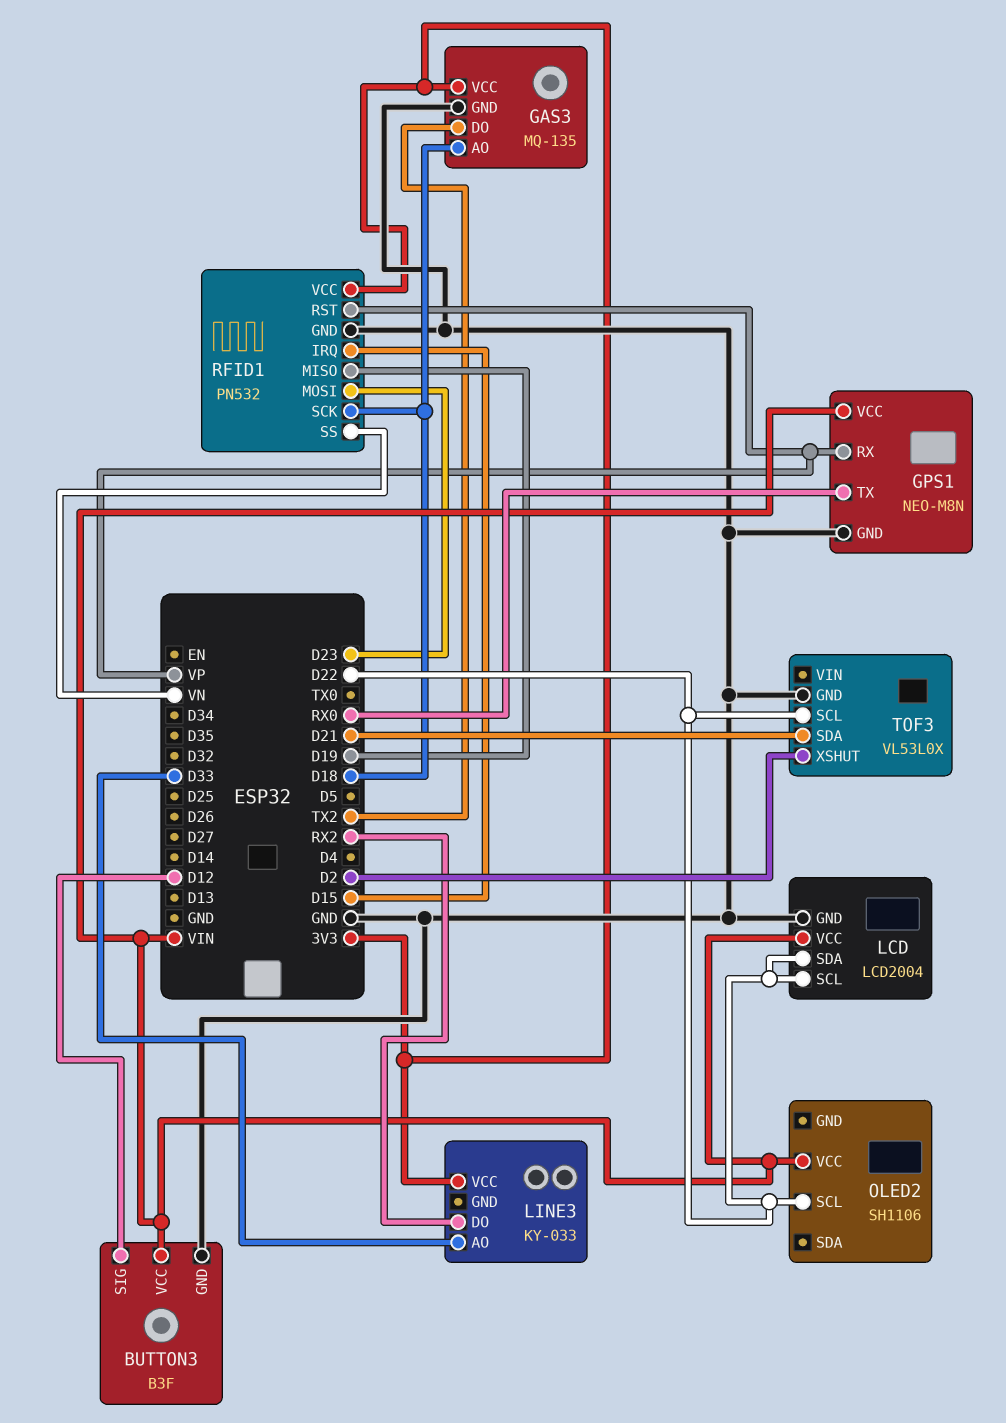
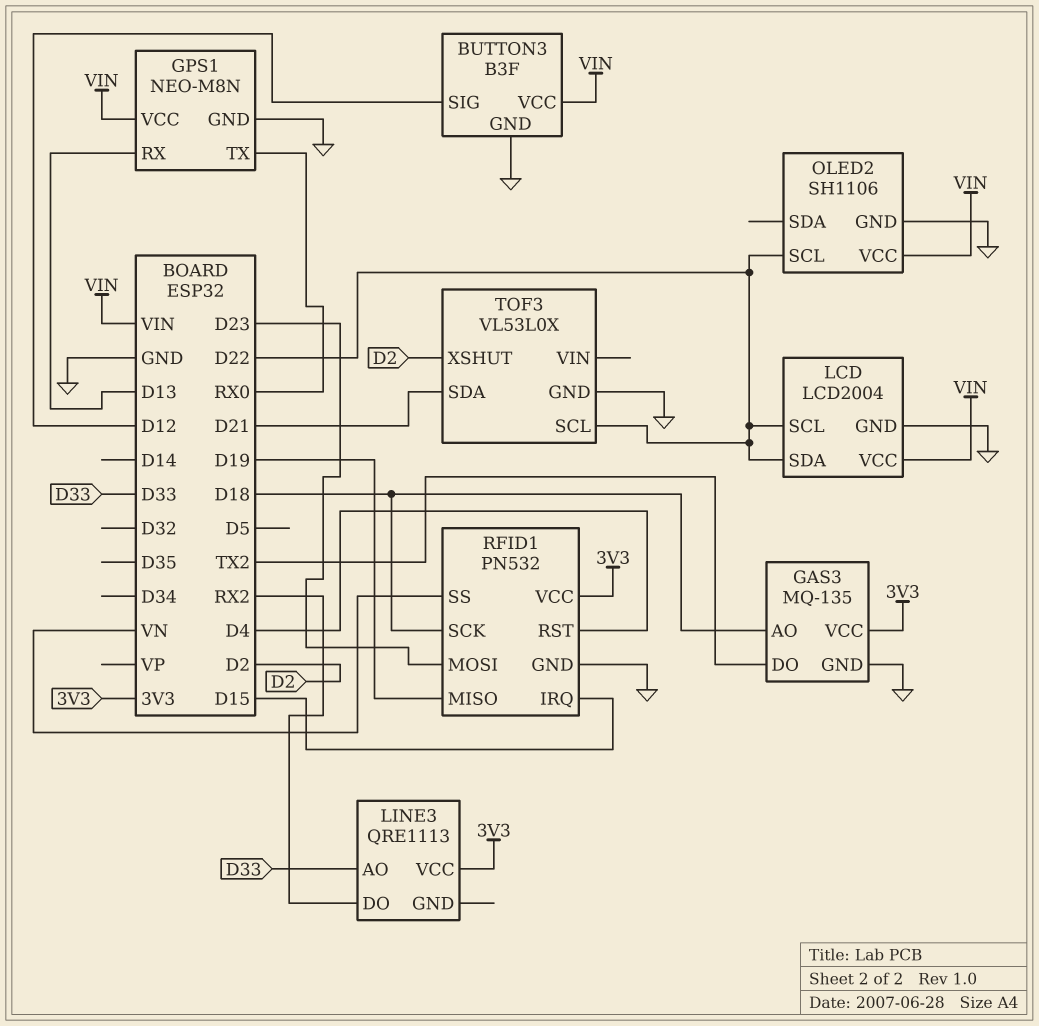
GPS1 pin RX: VP -> D13
LINE3: KY-033 -> QRE1113
OLED2 pin GND: none -> GND
RFID1 pin RST: VP -> D4

